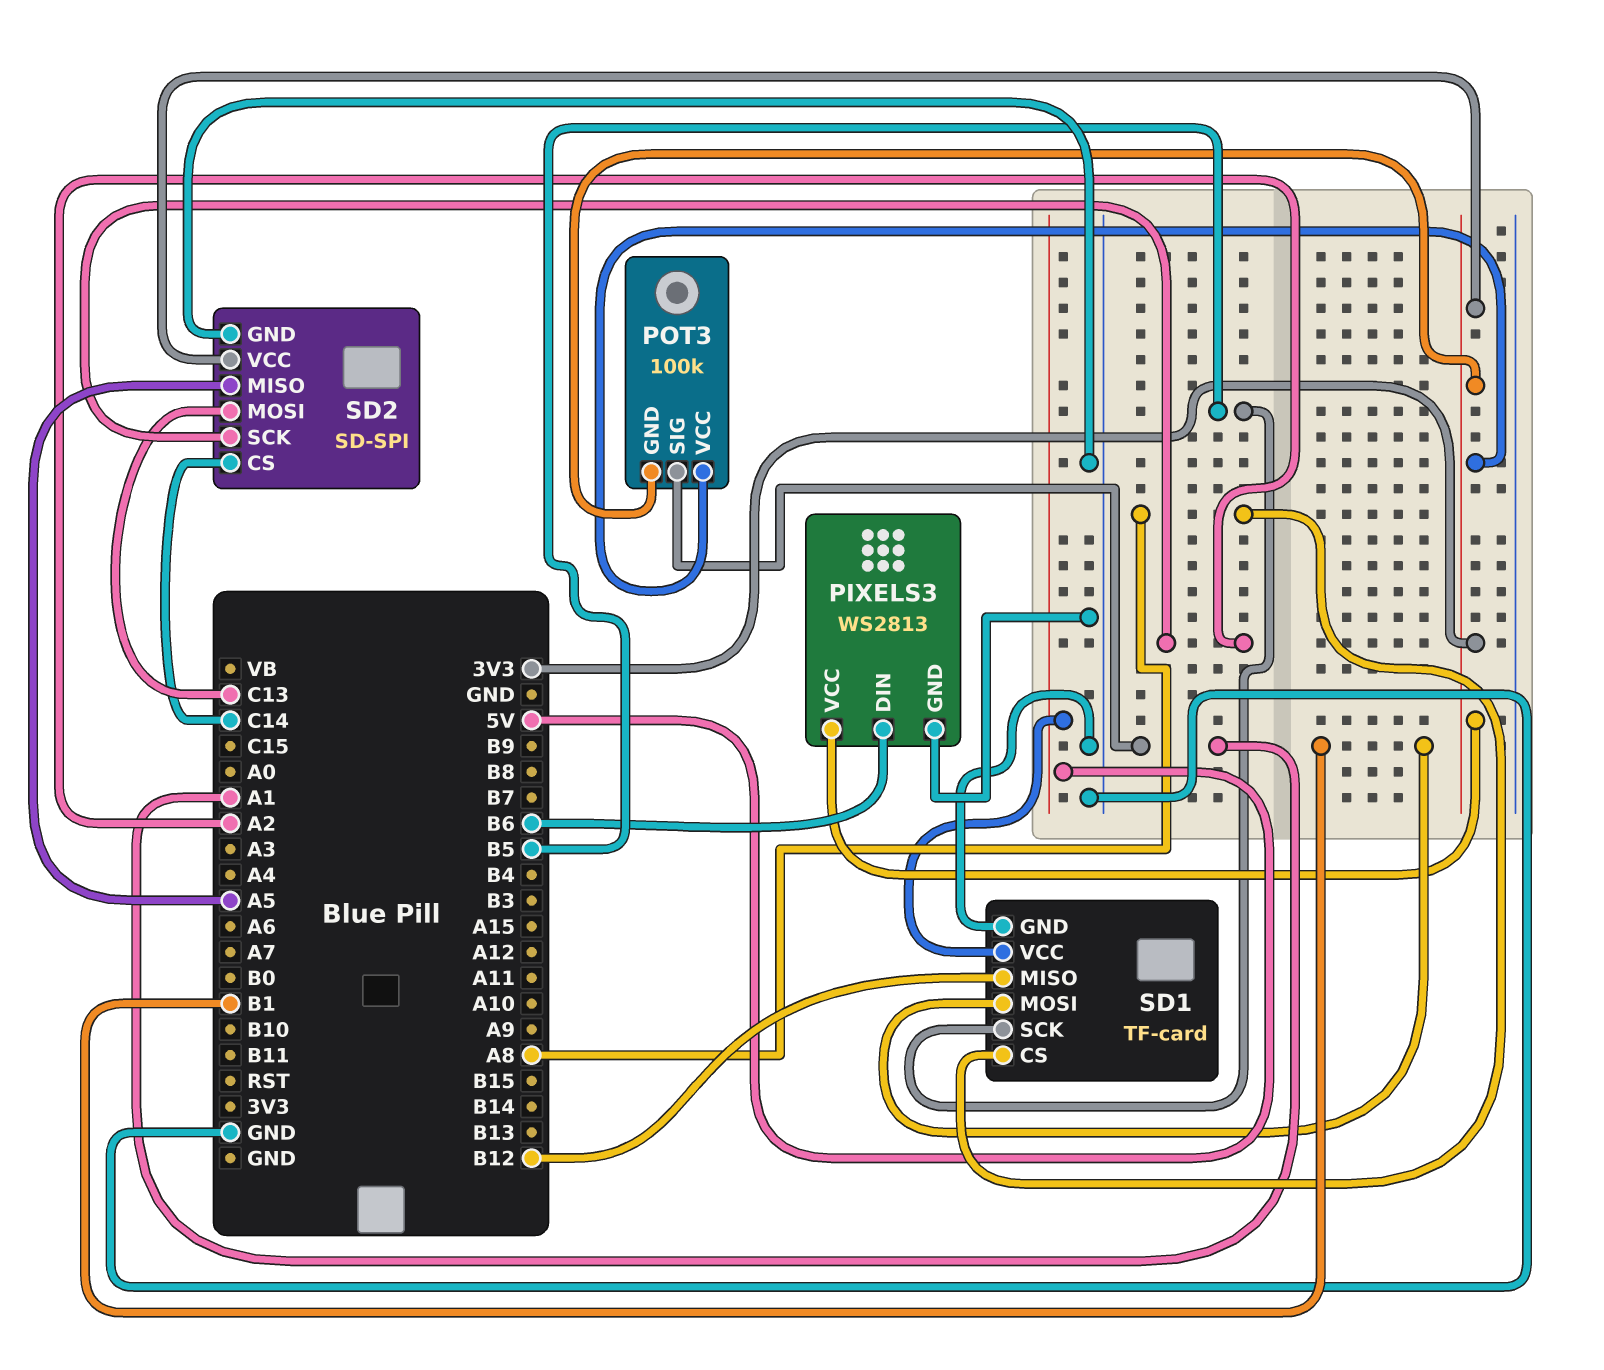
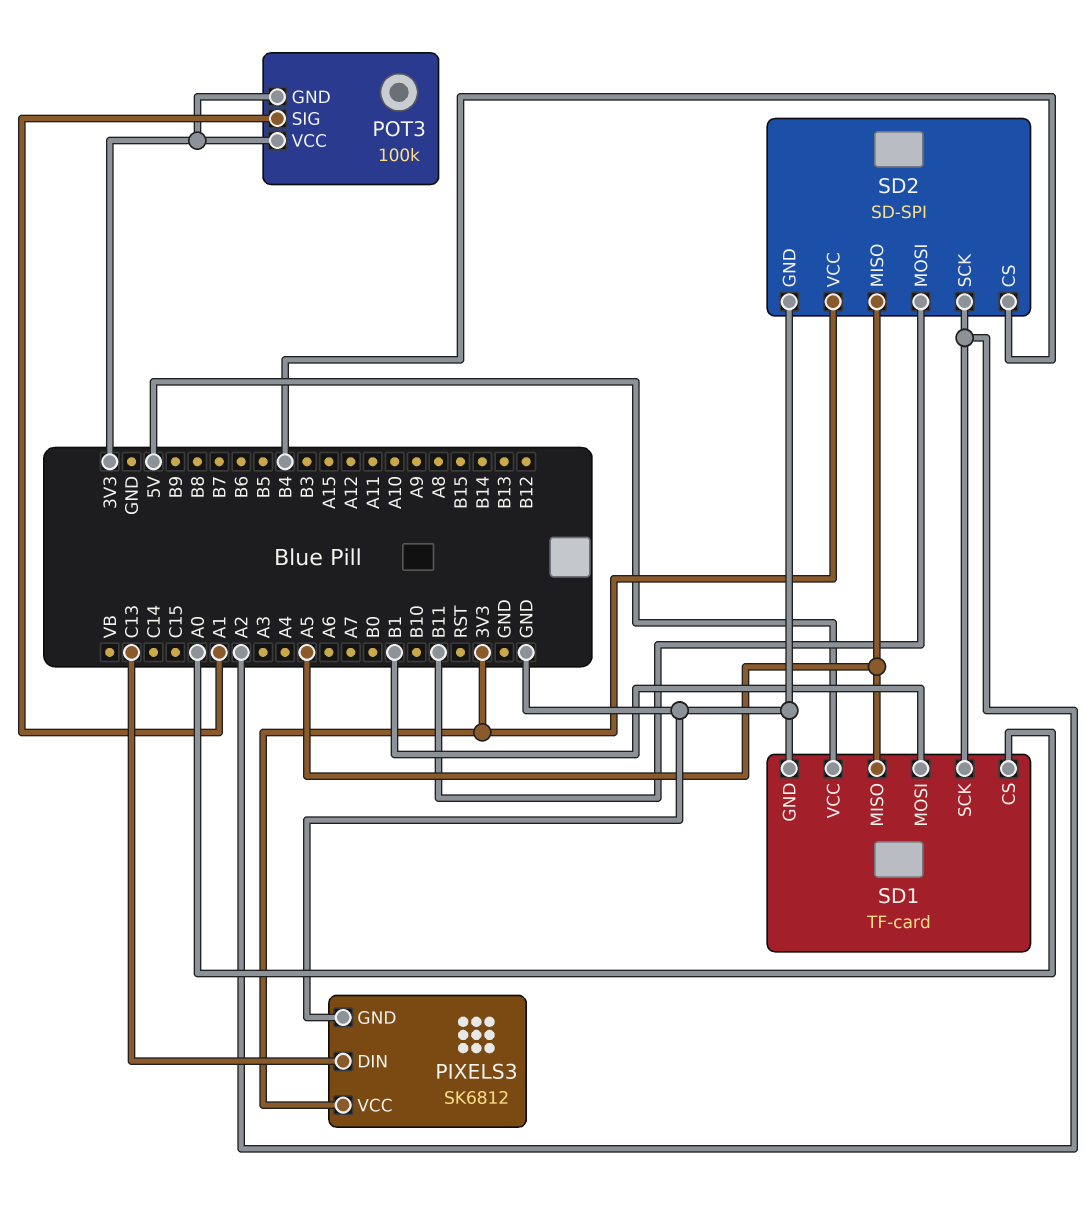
PIXELS3: WS2813 -> SK6812
PIXELS3 pin DIN: B6 -> C13
SD1 pin CS: A8 -> A0
SD1 pin MISO: B12 -> A5
SD1 pin SCK: B5 -> A2
SD2 pin CS: C14 -> B4
SD2 pin MOSI: C13 -> B11

